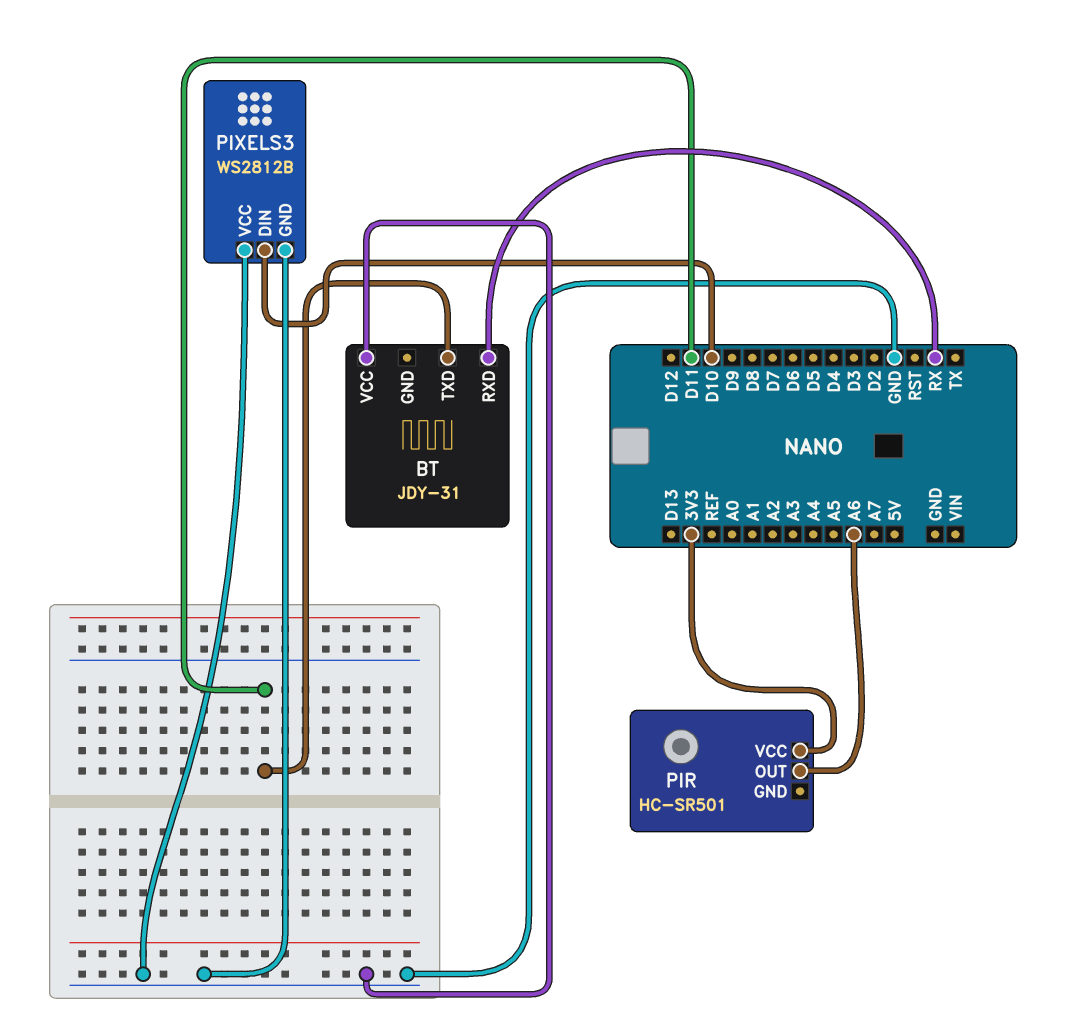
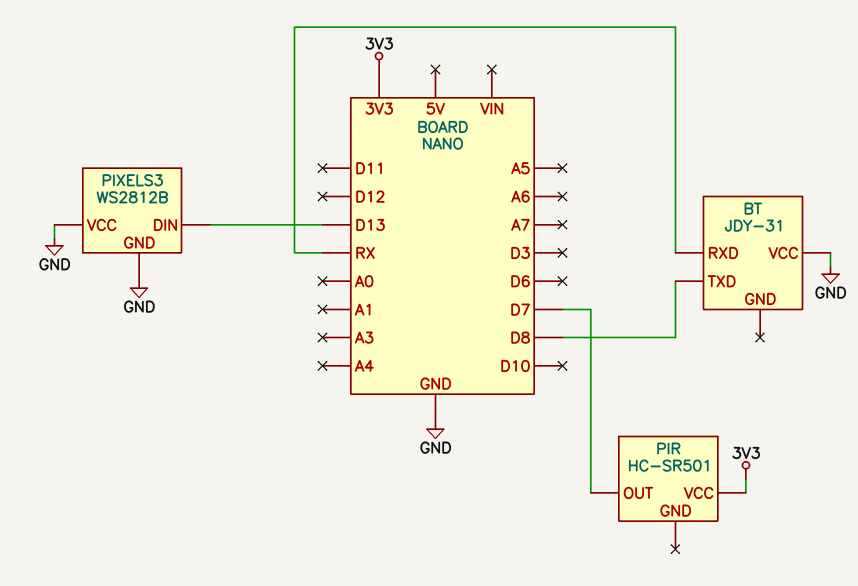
BT pin TXD: D11 -> D8
PIR pin OUT: A6 -> D7
PIXELS3 pin DIN: D10 -> D13

